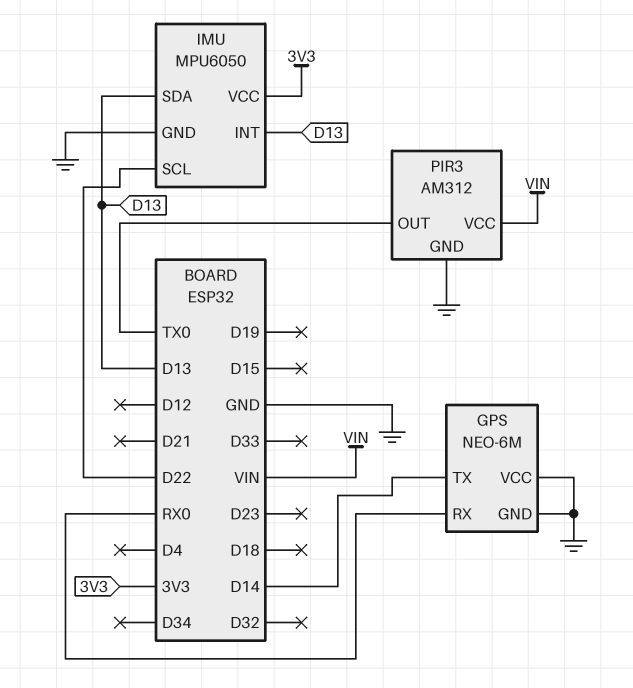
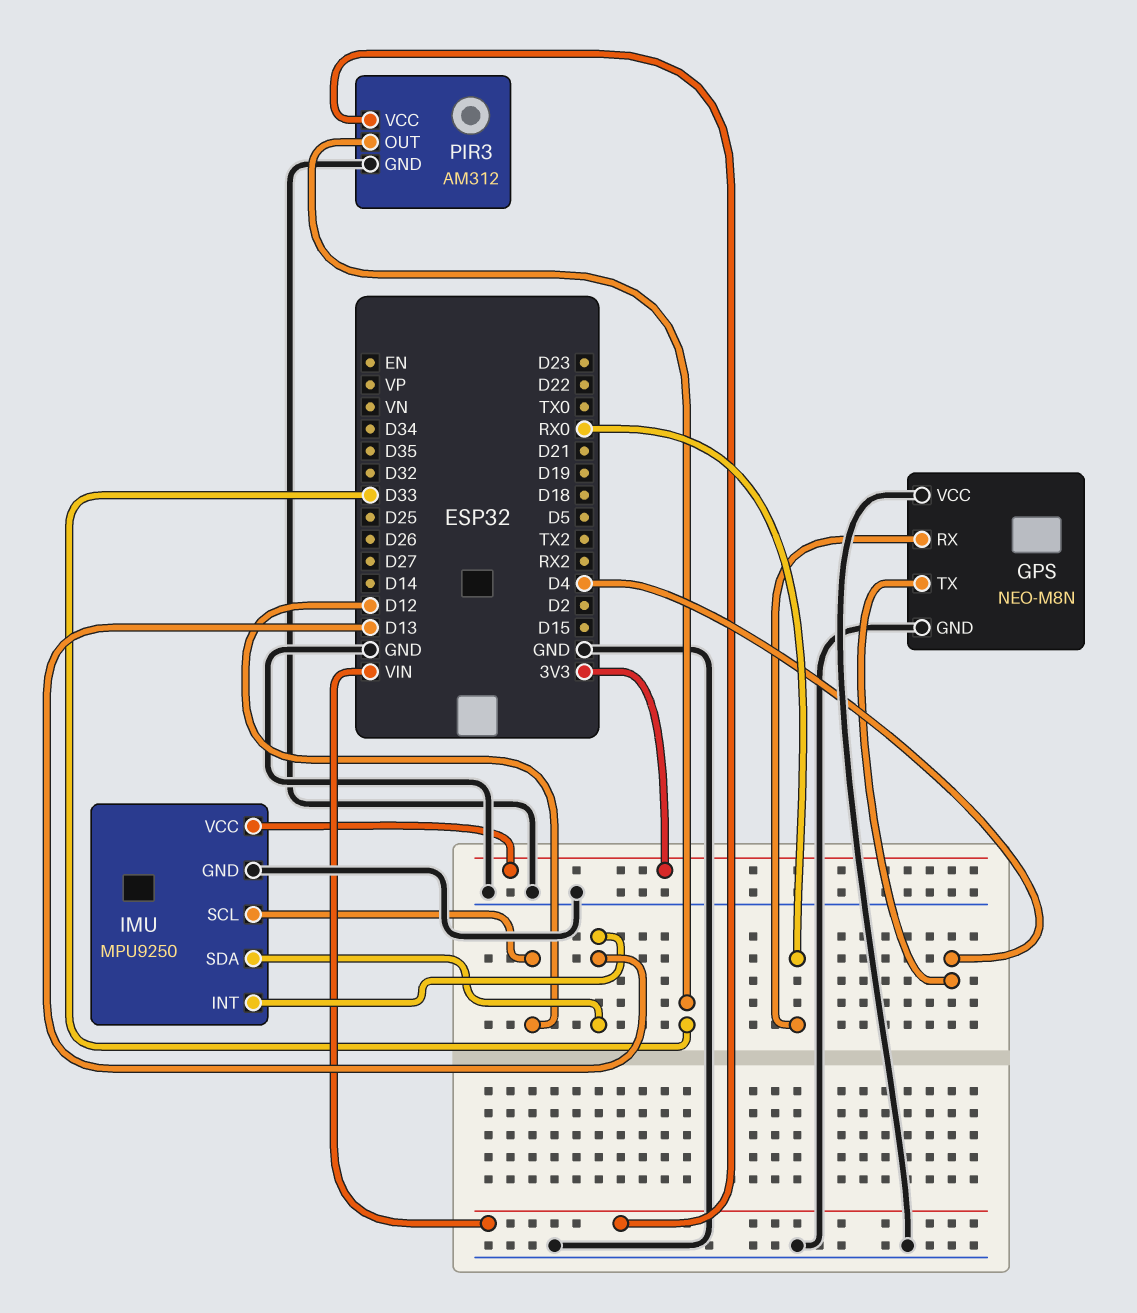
GPS: NEO-6M -> NEO-M8N
GPS pin TX: D14 -> D4
IMU: MPU6050 -> MPU9250
IMU pin SCL: D22 -> D12
PIR3 pin OUT: TX0 -> D33

